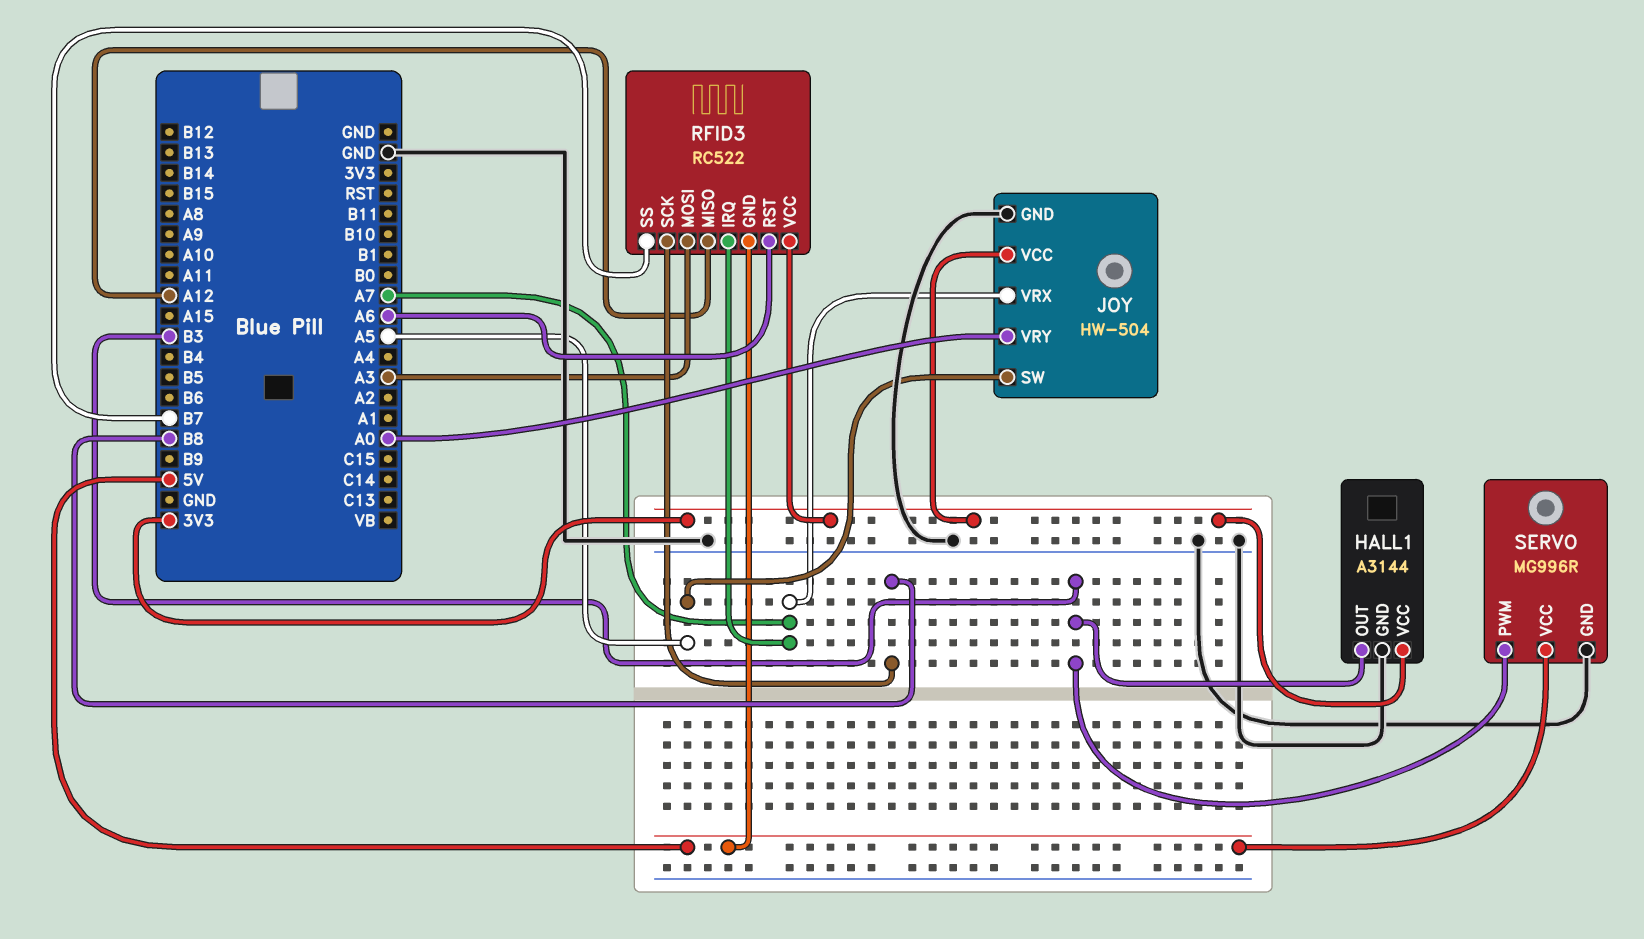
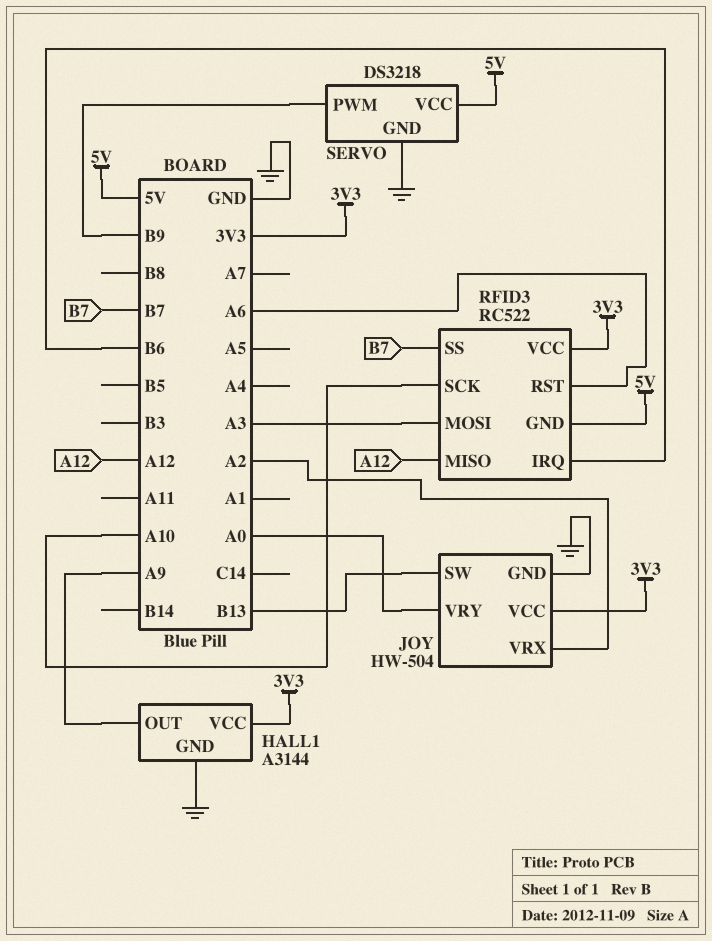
HALL1 pin OUT: B3 -> A9
JOY pin SW: A5 -> B13
JOY pin VRX: A7 -> A2
RFID3 pin IRQ: A7 -> B6
RFID3 pin SCK: B8 -> A10
SERVO: MG996R -> DS3218
SERVO pin PWM: B3 -> B9

